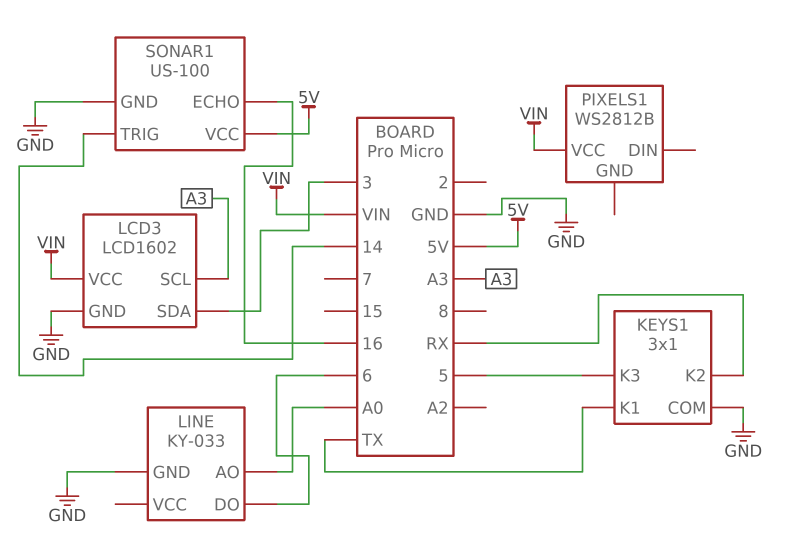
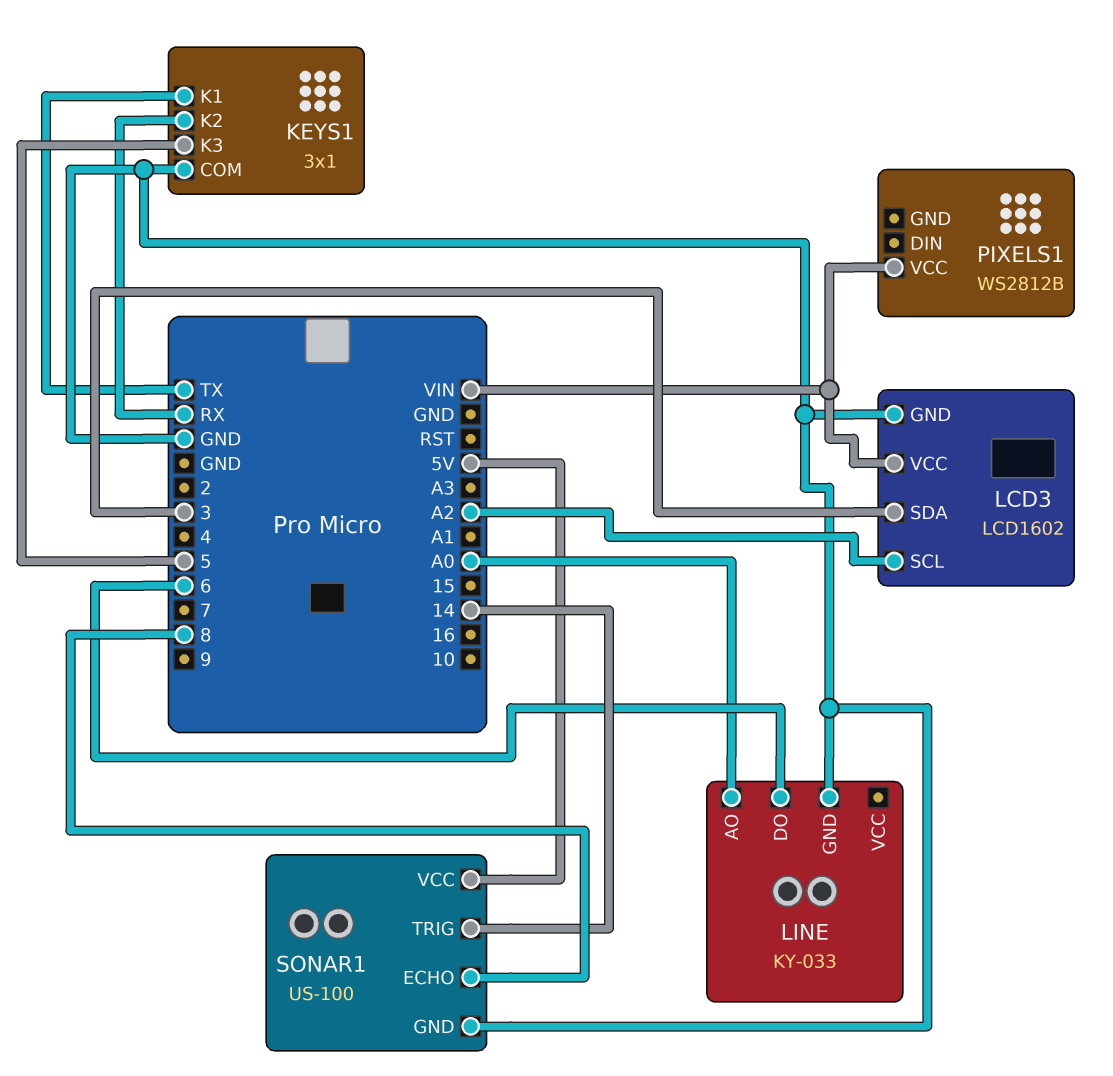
LCD3 pin SCL: A3 -> A2
SONAR1 pin ECHO: 16 -> 8

